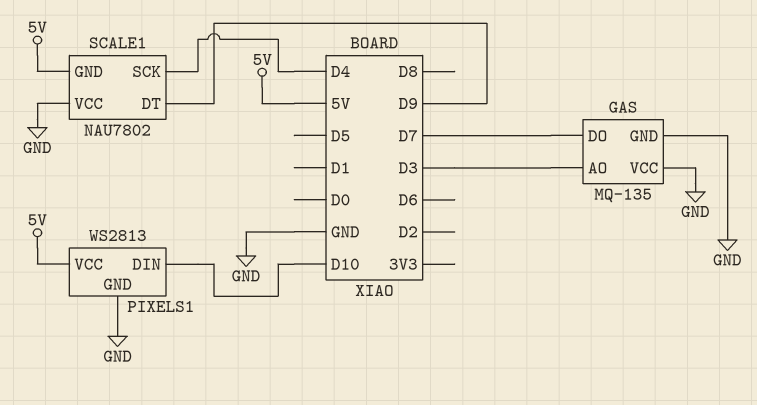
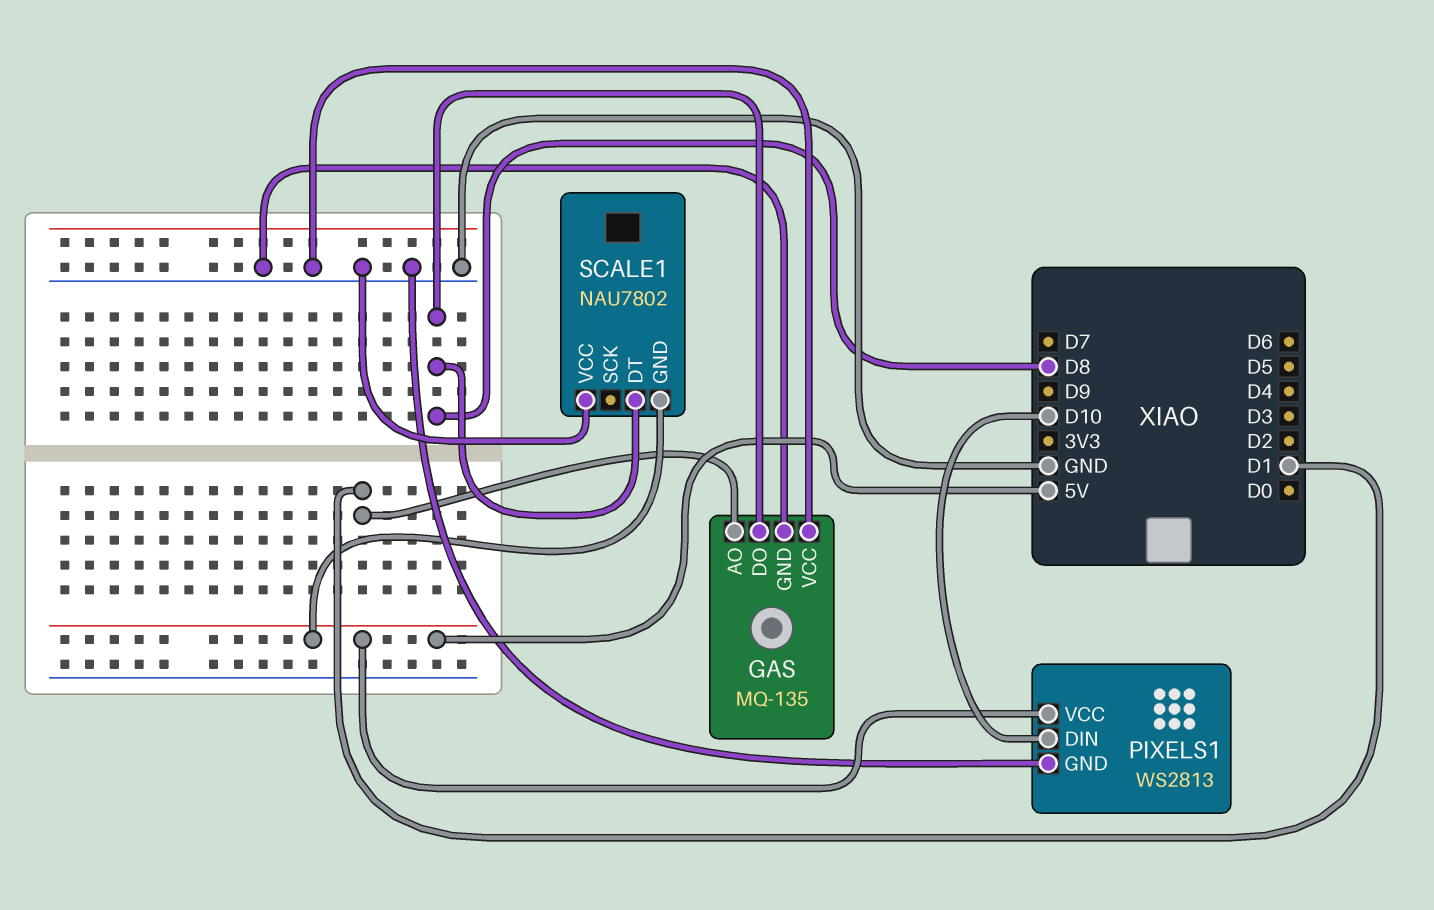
GAS pin AO: D3 -> D1
GAS pin DO: D7 -> D8
SCALE1 pin DT: D9 -> D8
SCALE1 pin SCK: D4 -> none

